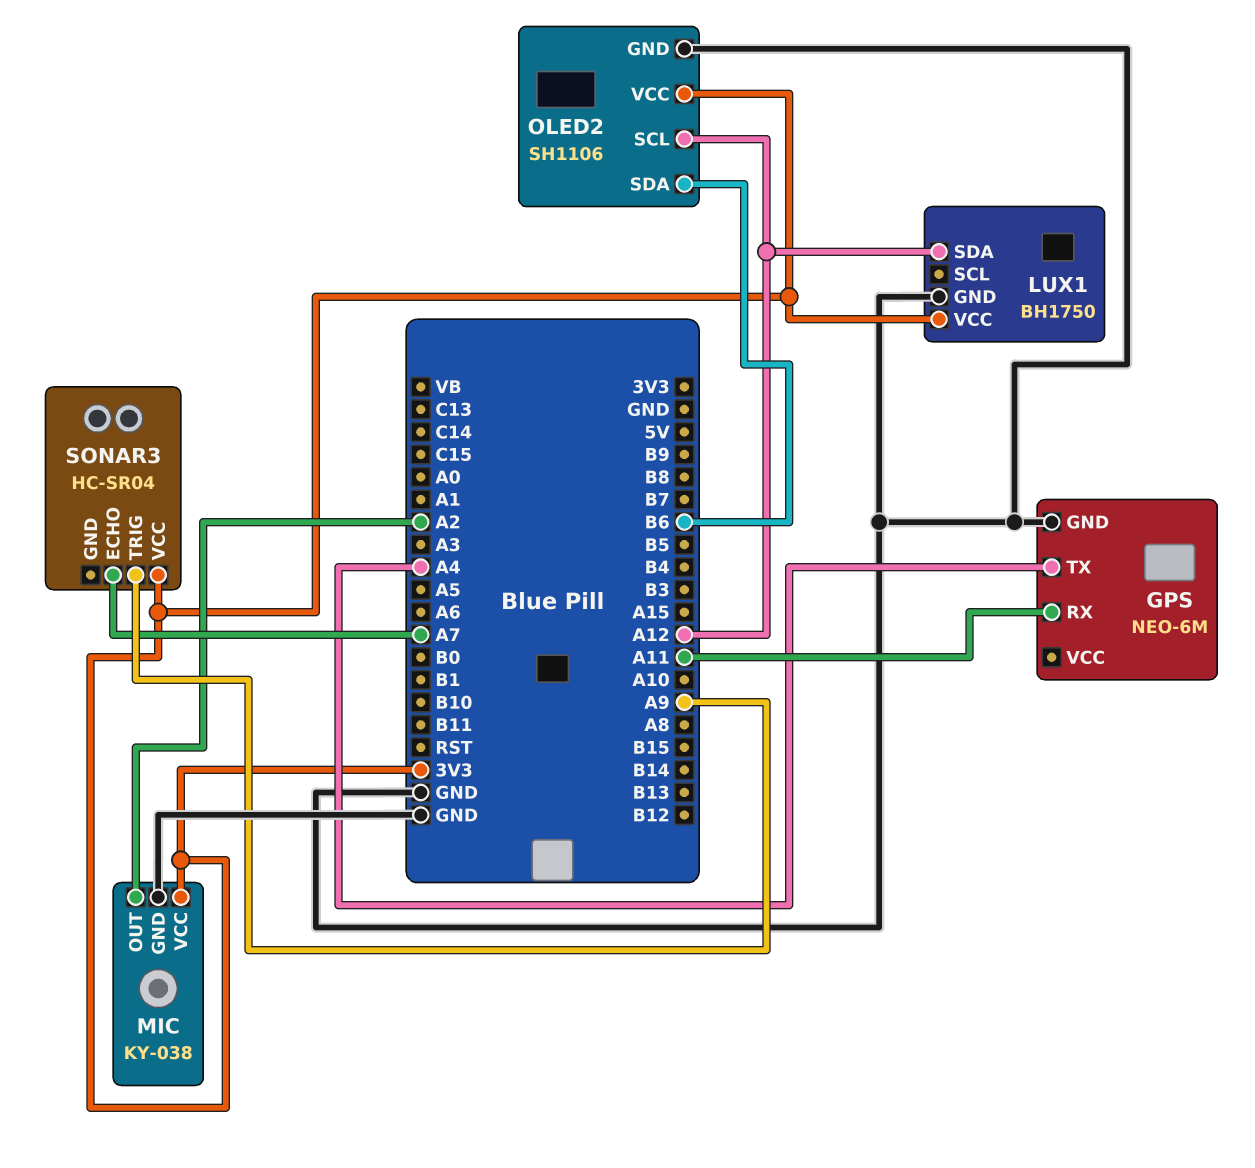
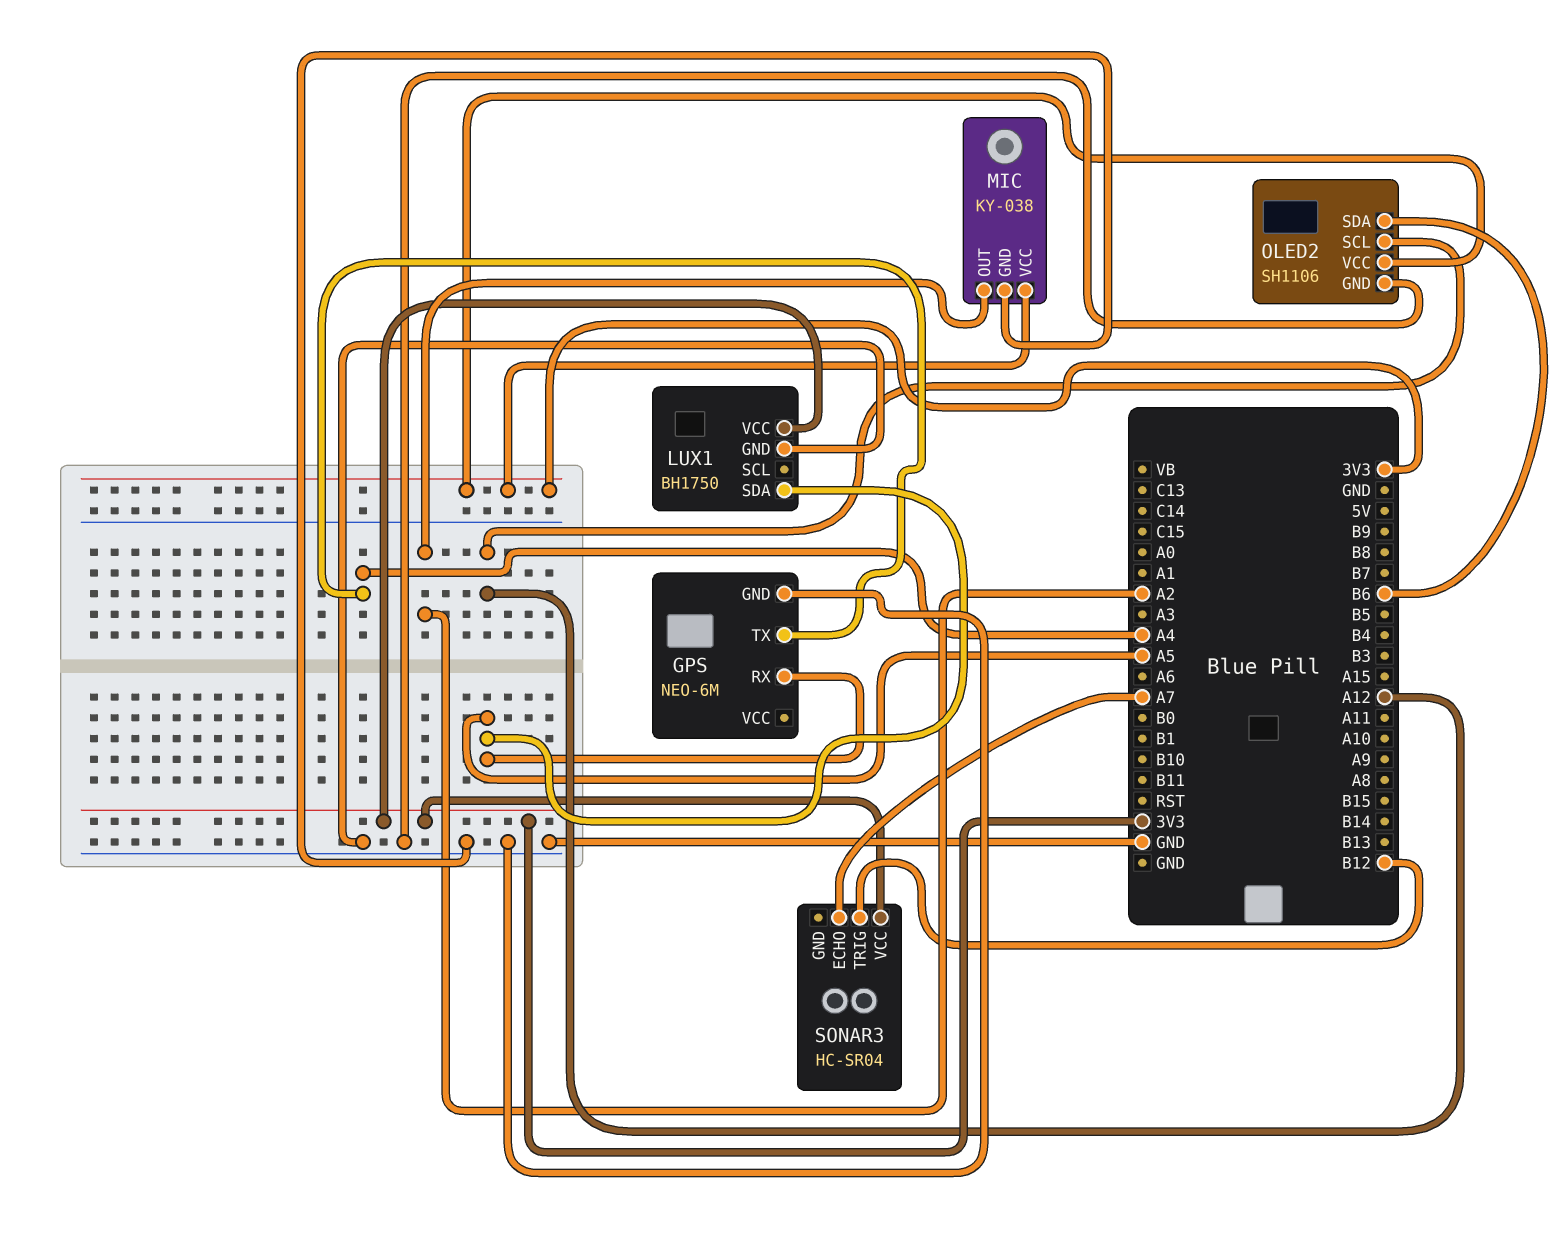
GPS pin RX: A11 -> A5
LUX1 pin SDA: A12 -> A5
SONAR3 pin TRIG: A9 -> B12

